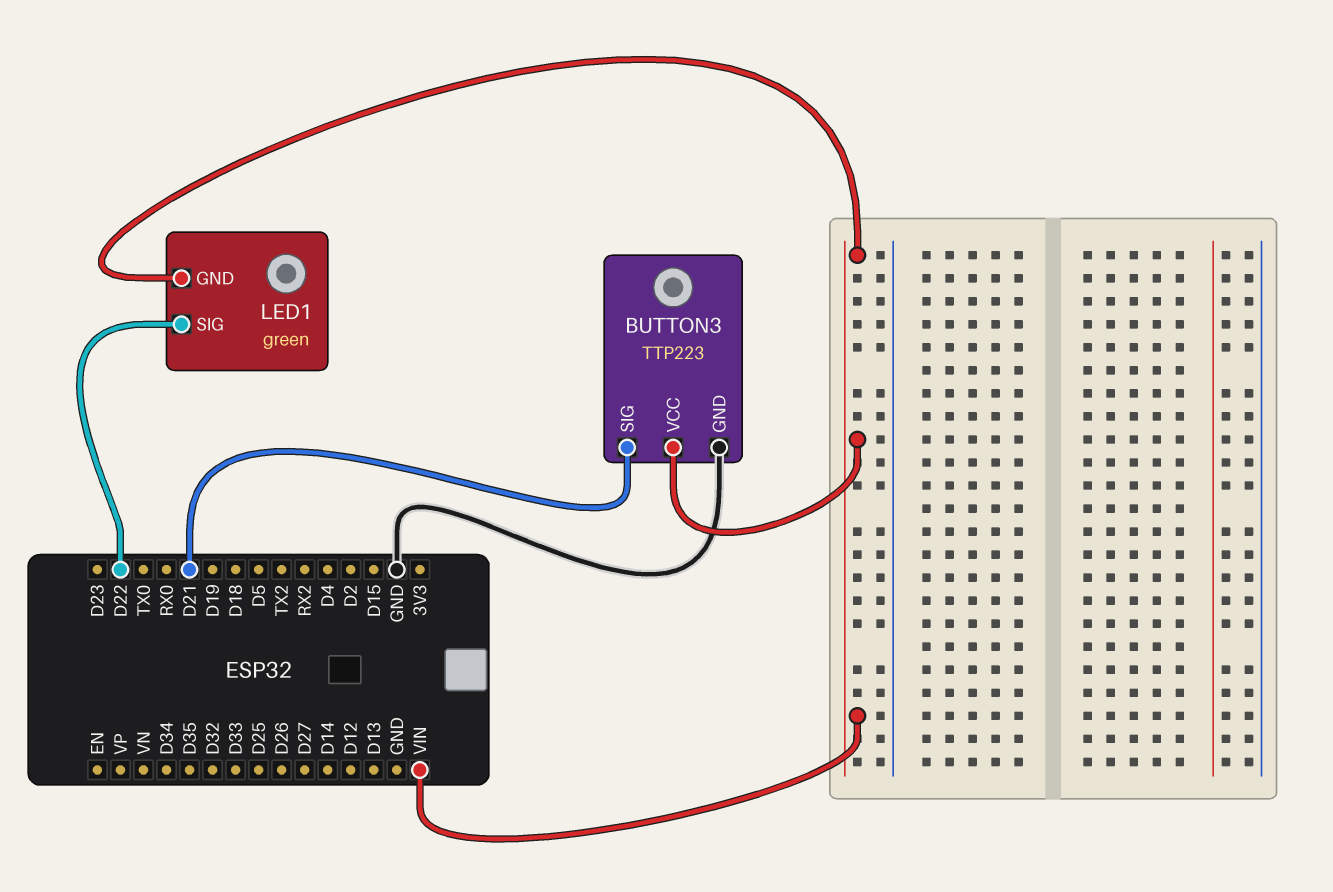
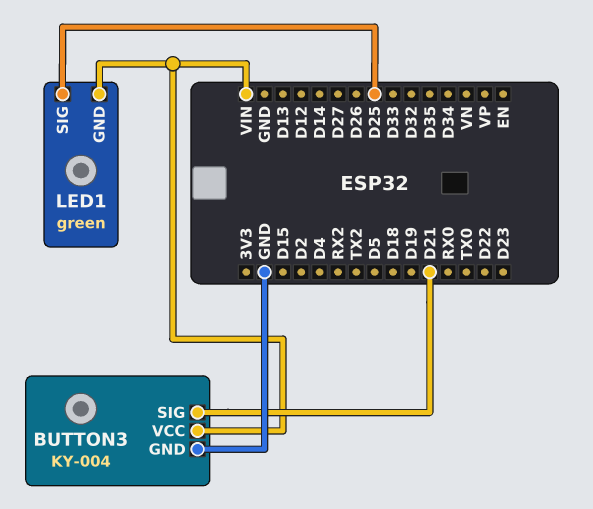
BUTTON3: TTP223 -> KY-004
LED1 pin SIG: D22 -> D25

